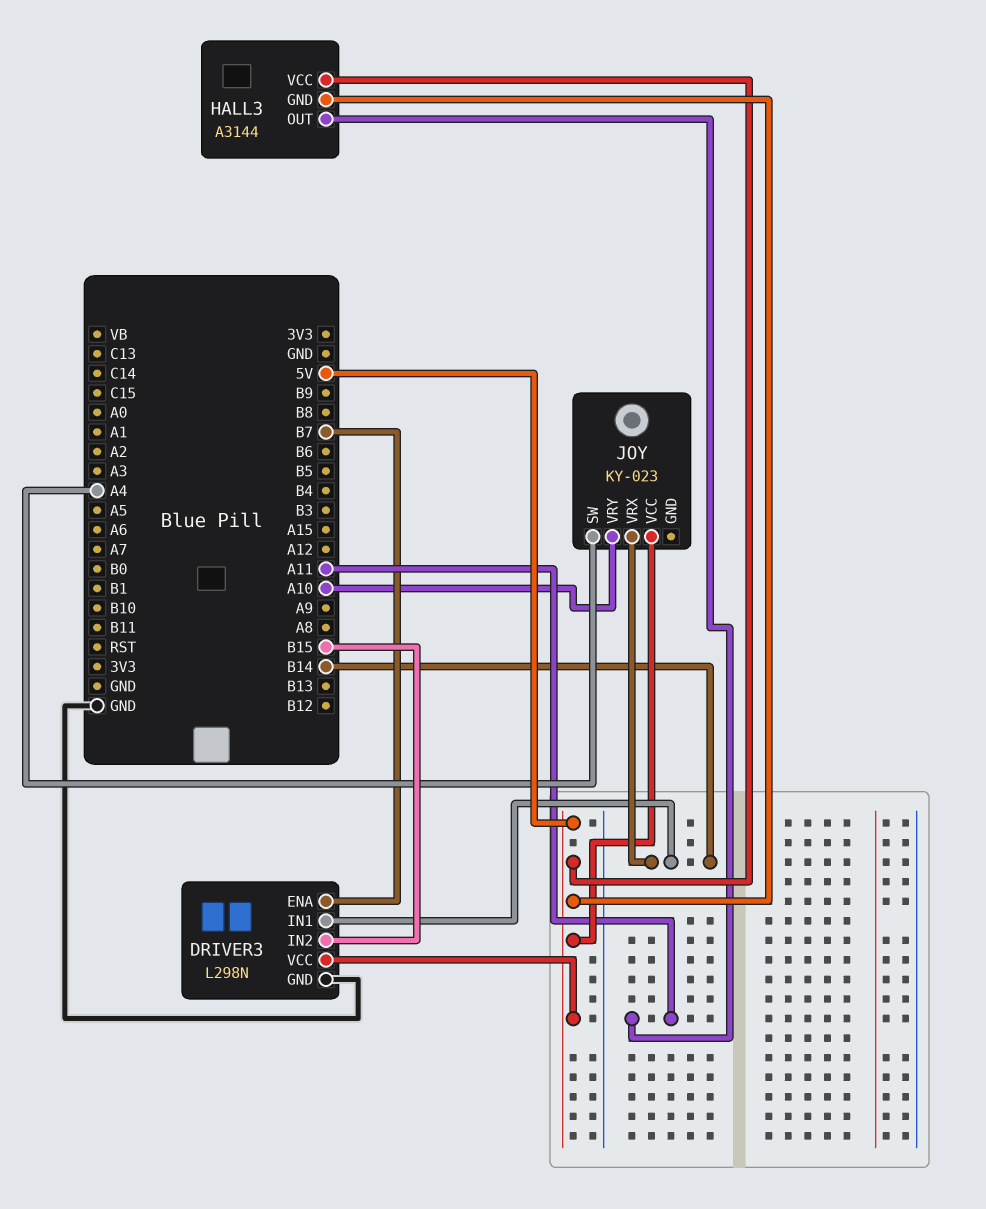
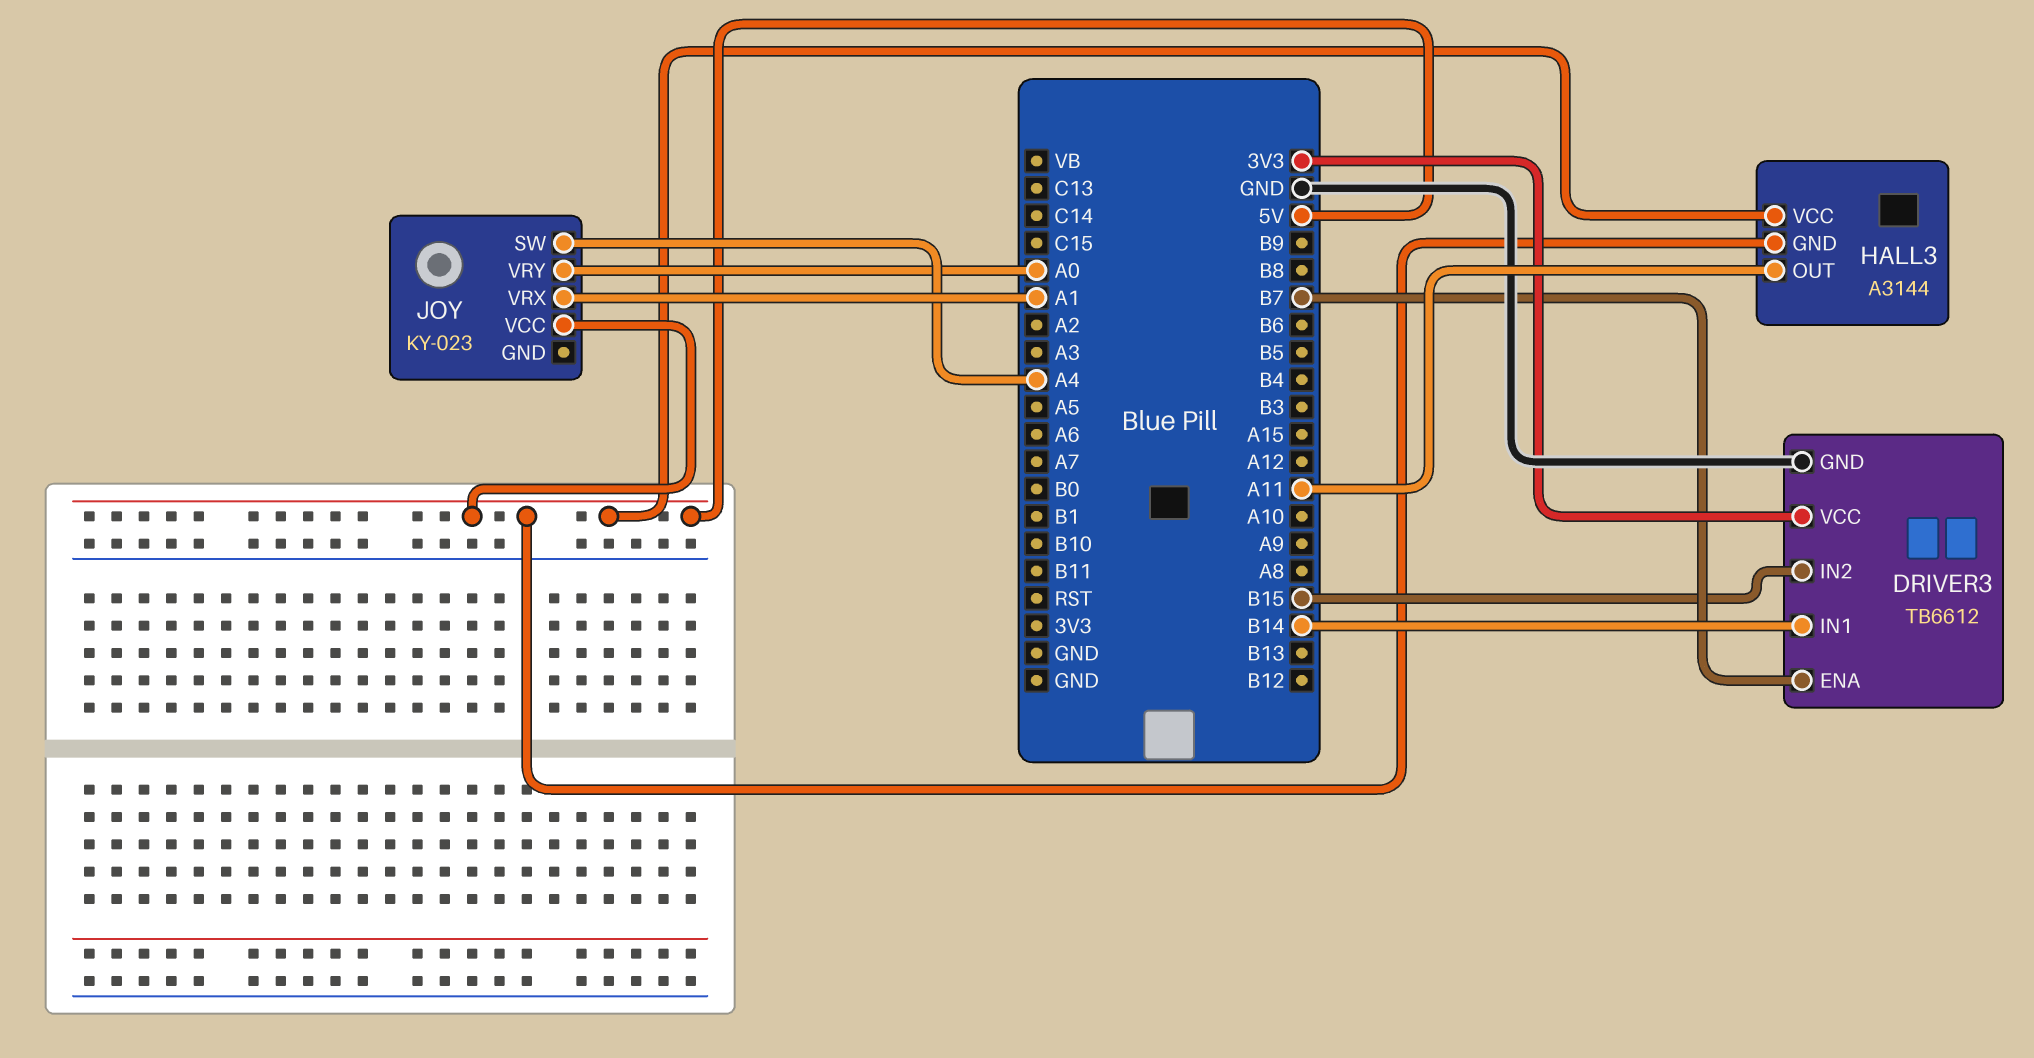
DRIVER3: L298N -> TB6612
DRIVER3 pin VCC: 5V -> 3V3
JOY pin VRX: B14 -> A1
JOY pin VRY: A10 -> A0

